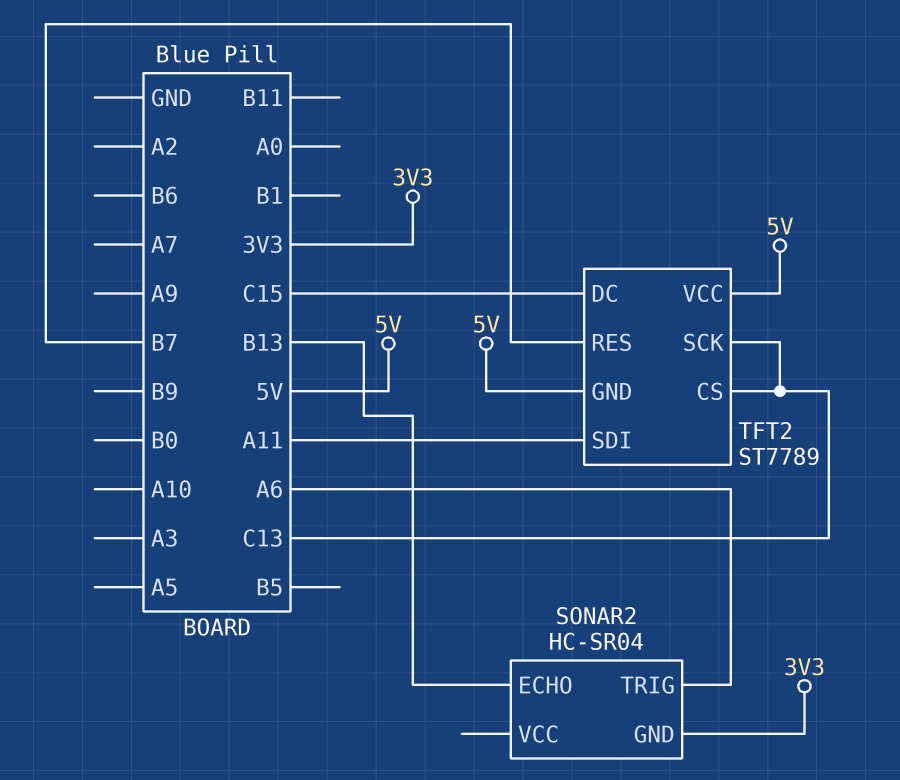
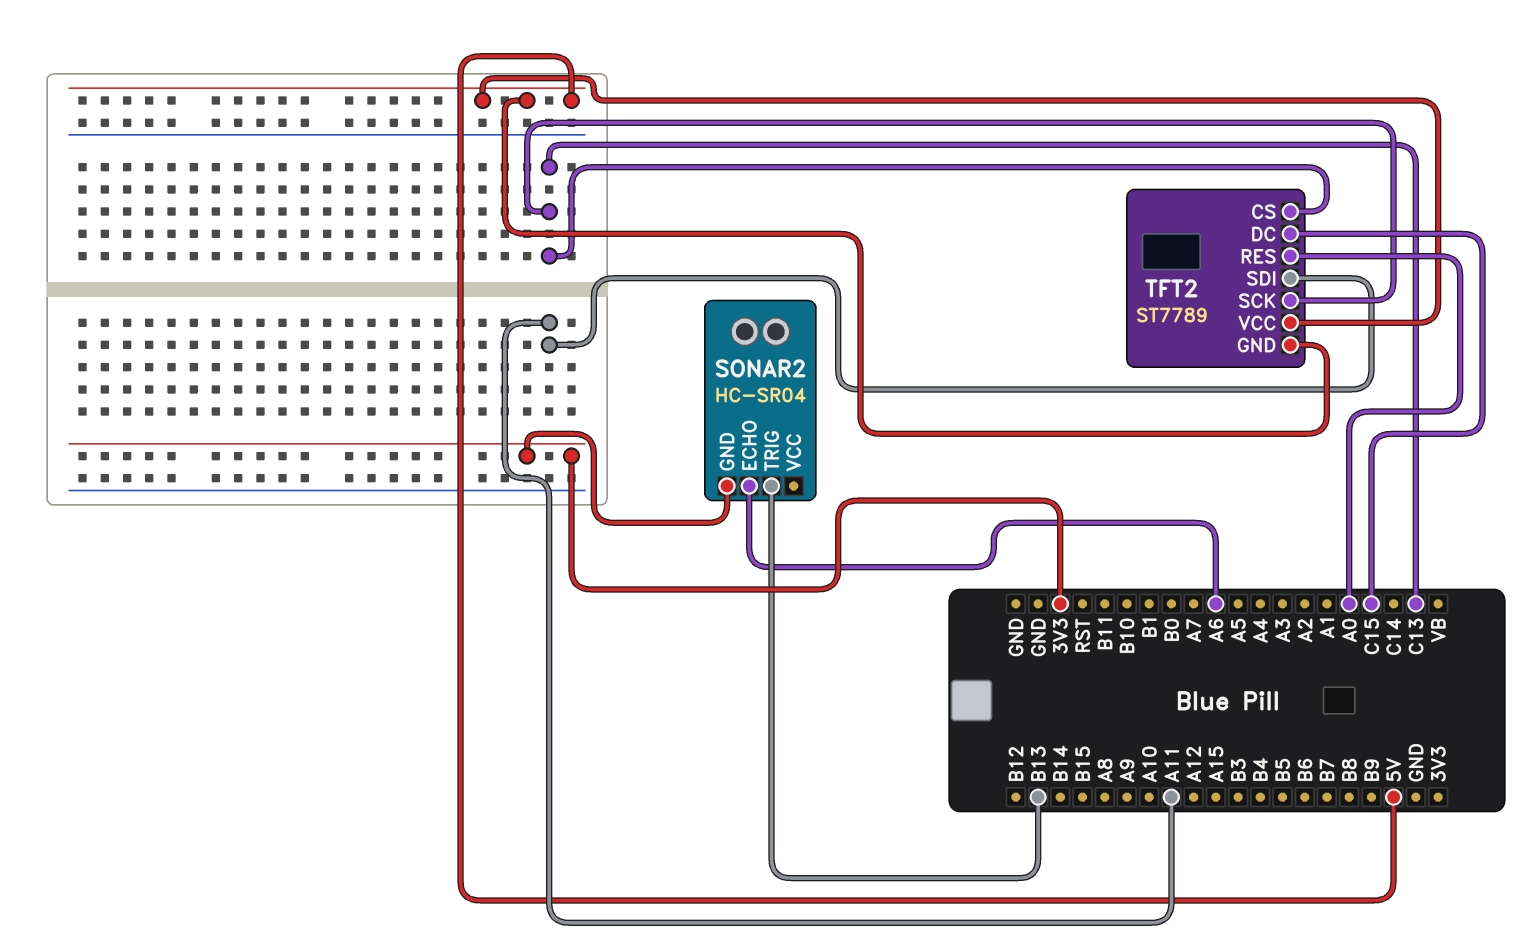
SONAR2 pin ECHO: B13 -> A6
SONAR2 pin TRIG: A6 -> B13
TFT2 pin RES: B7 -> A0

